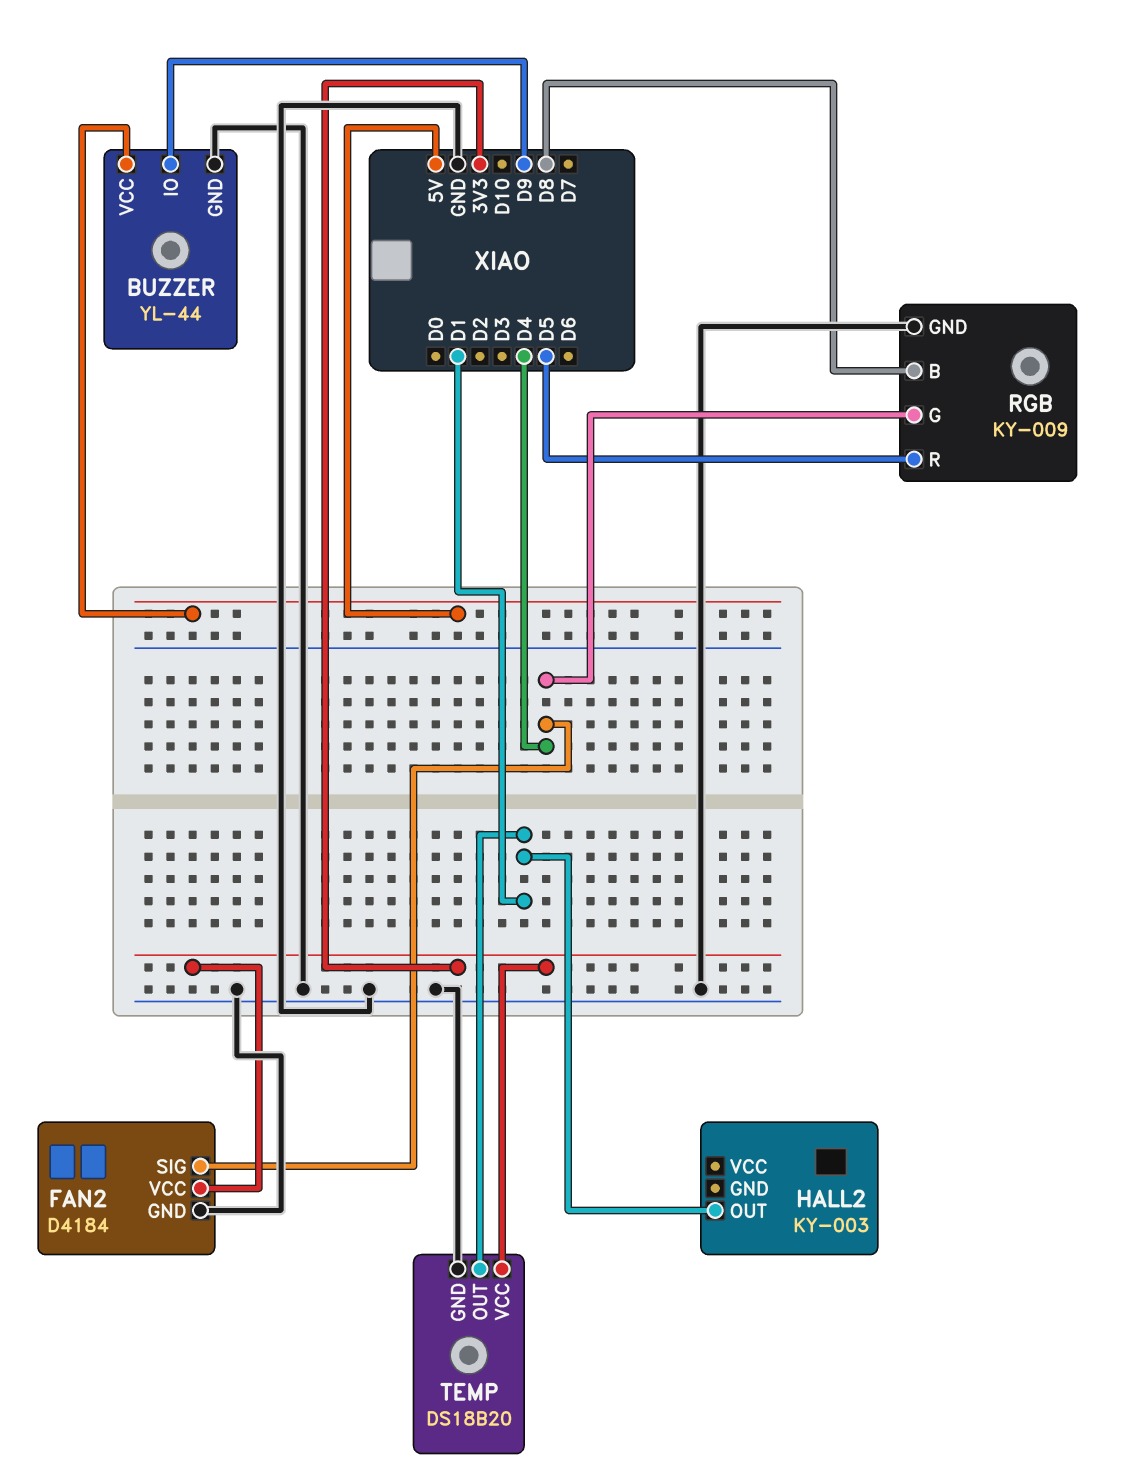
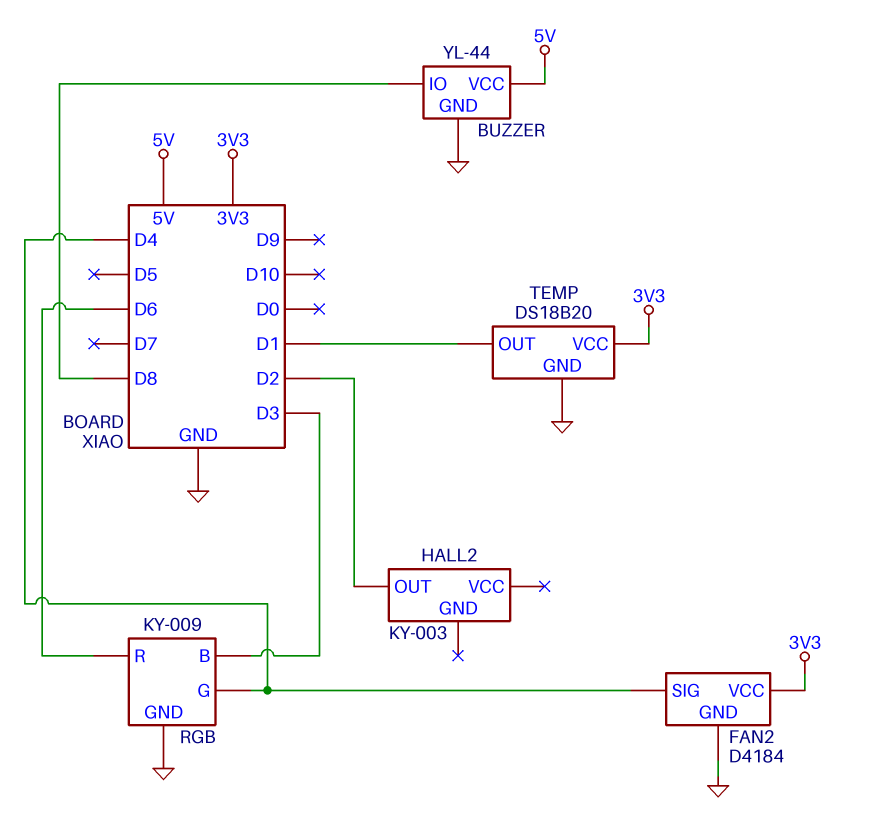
BUZZER pin IO: D9 -> D8
HALL2 pin OUT: D1 -> D2
RGB pin B: D8 -> D3
RGB pin R: D5 -> D6

